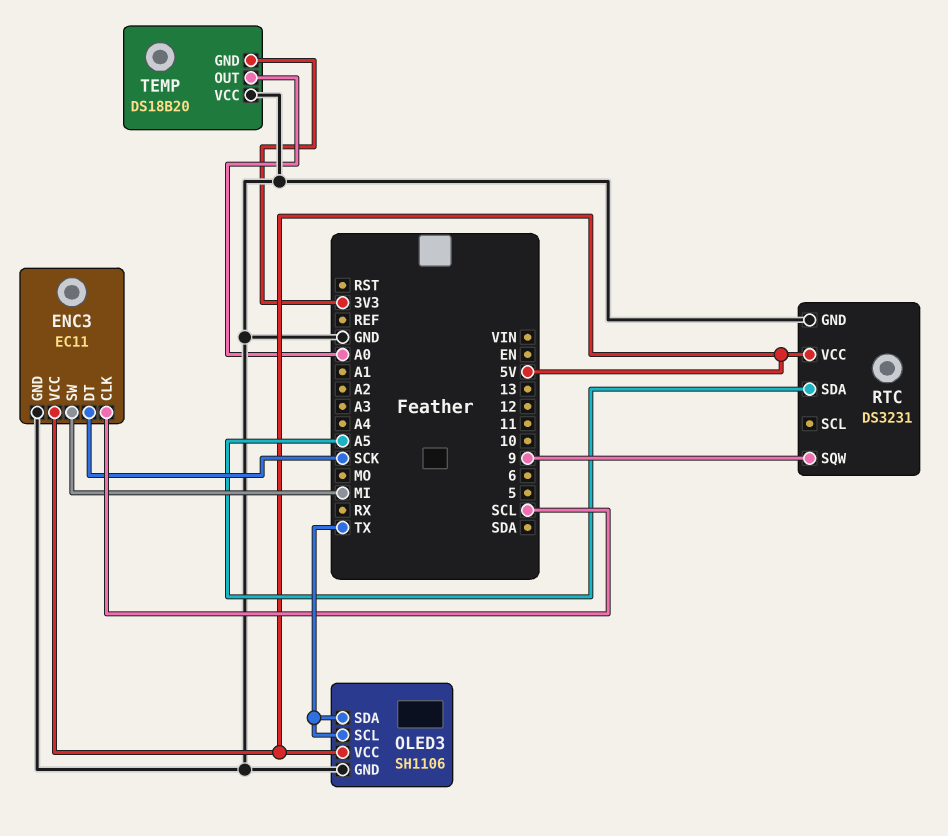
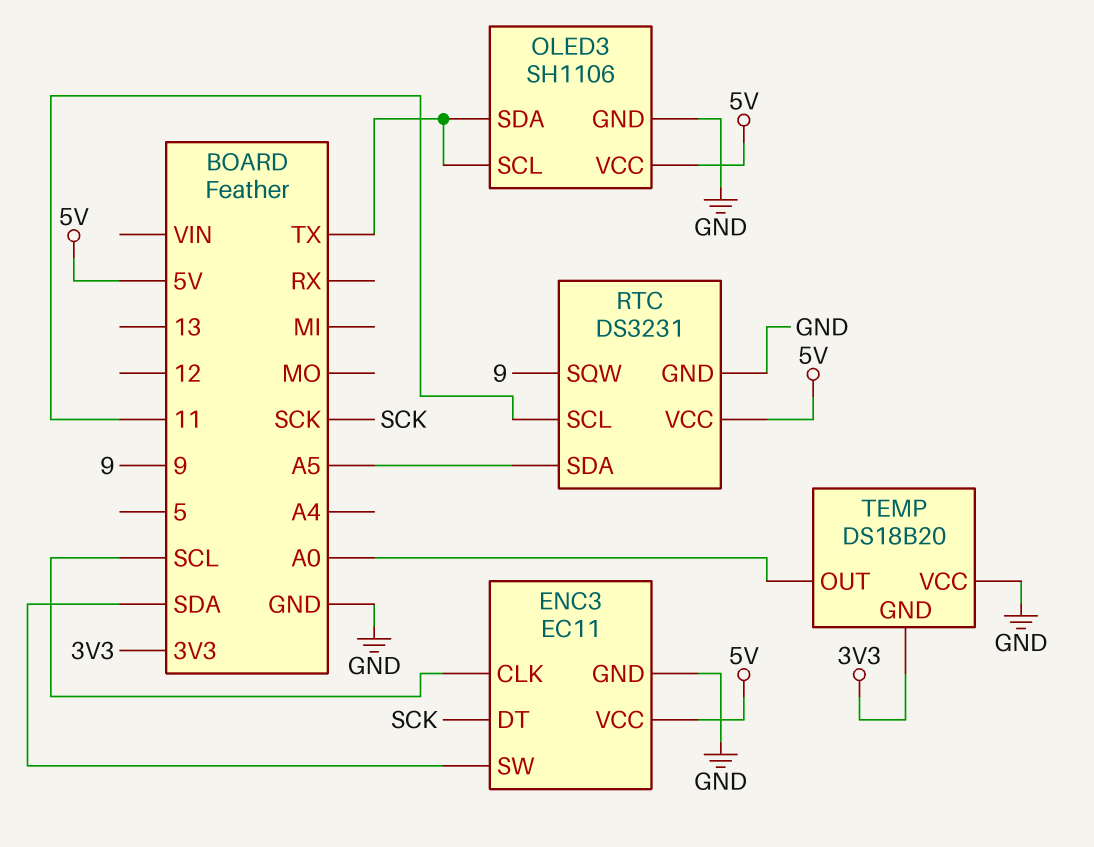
ENC3 pin SW: MI -> SDA
RTC pin SCL: none -> 11

